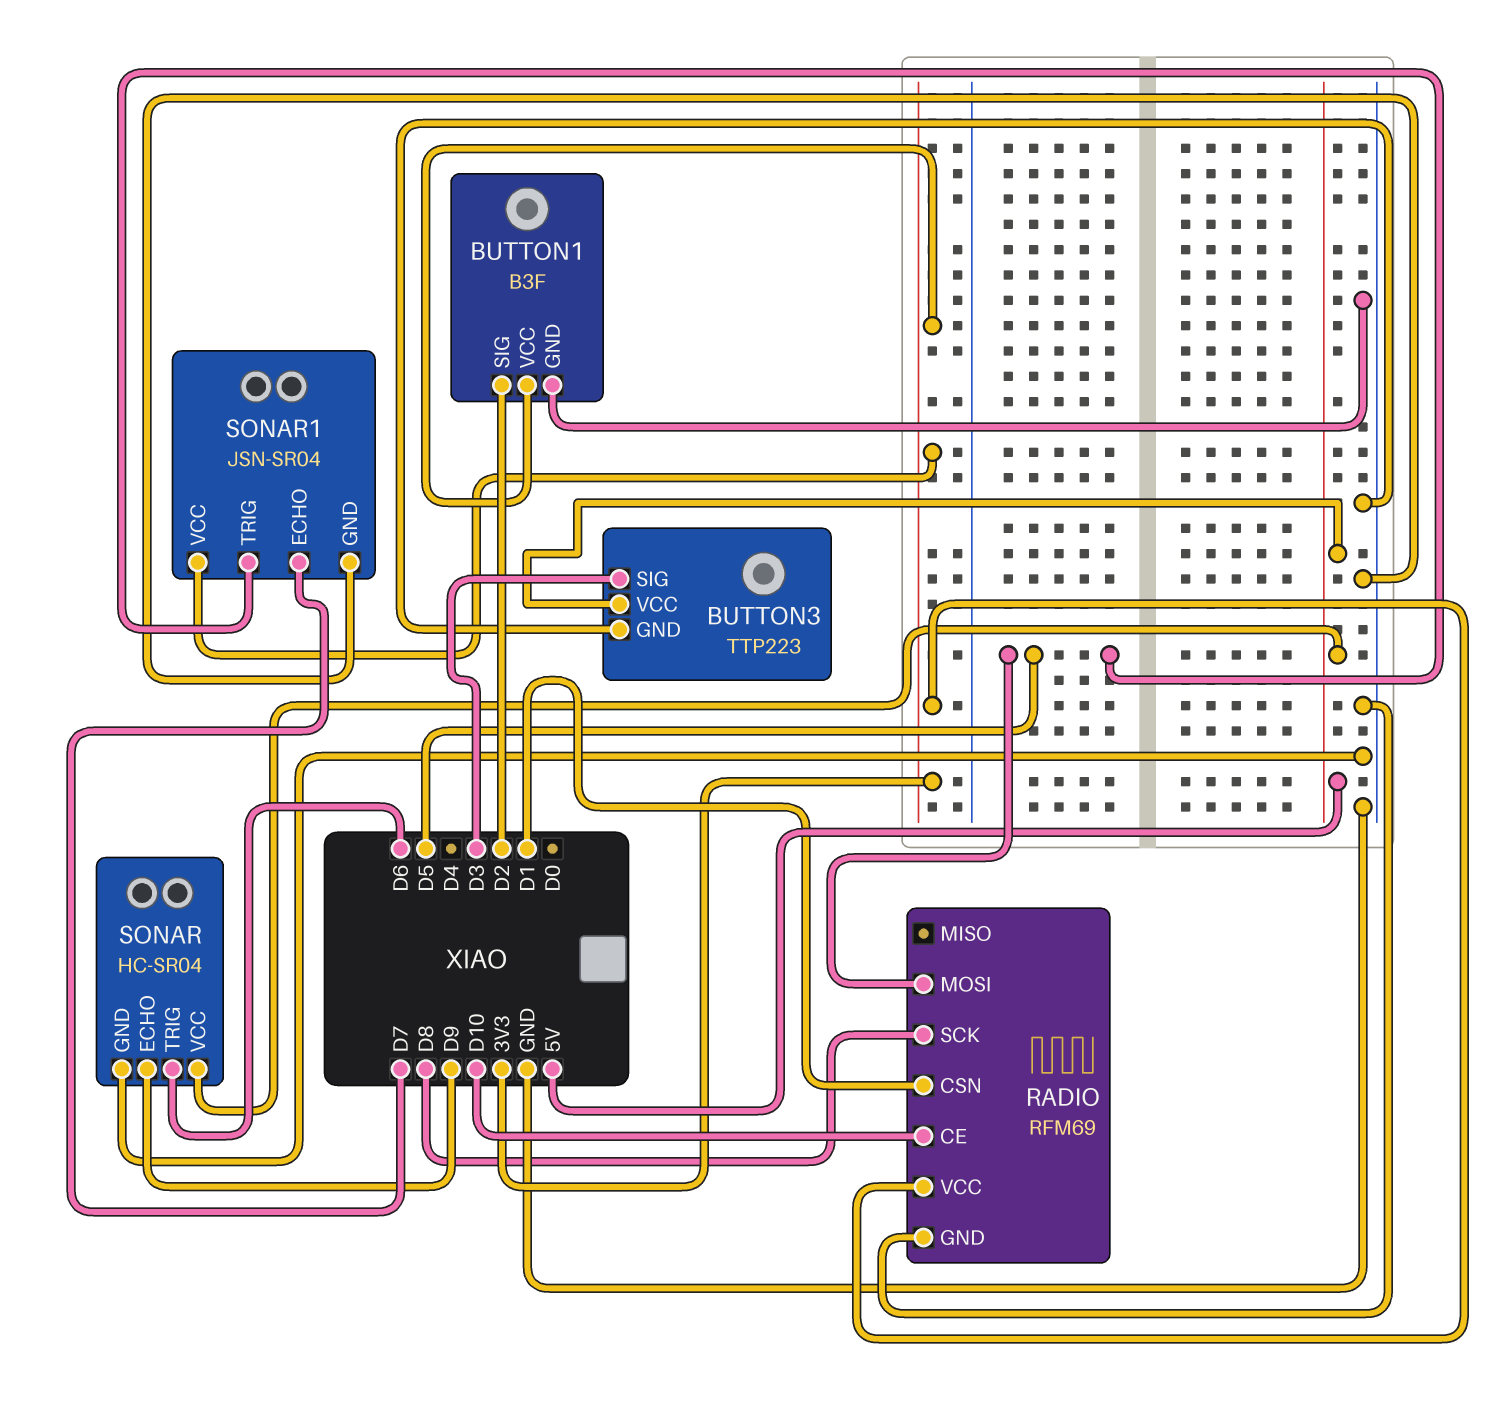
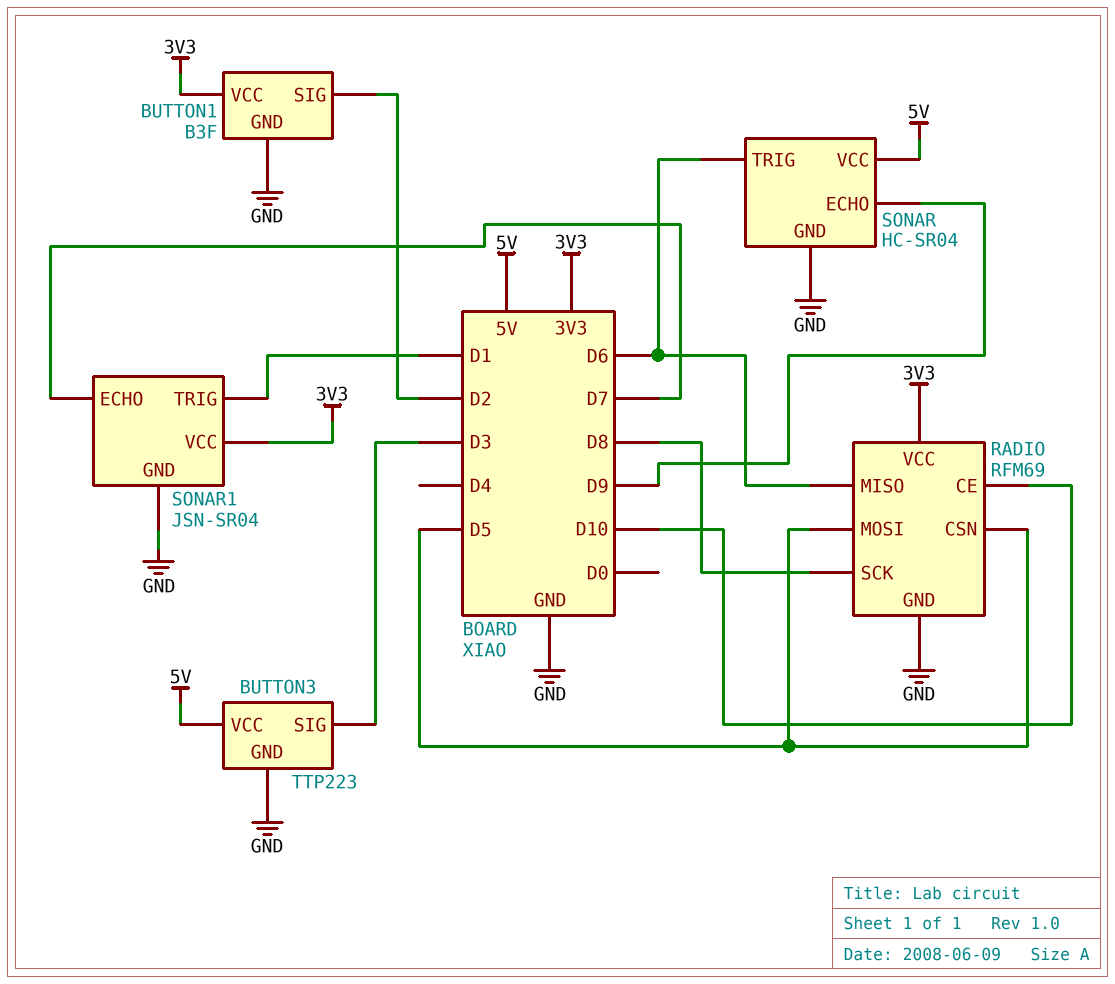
RADIO pin CSN: D1 -> D5
RADIO pin MISO: none -> D6
SONAR1 pin TRIG: D5 -> D1

